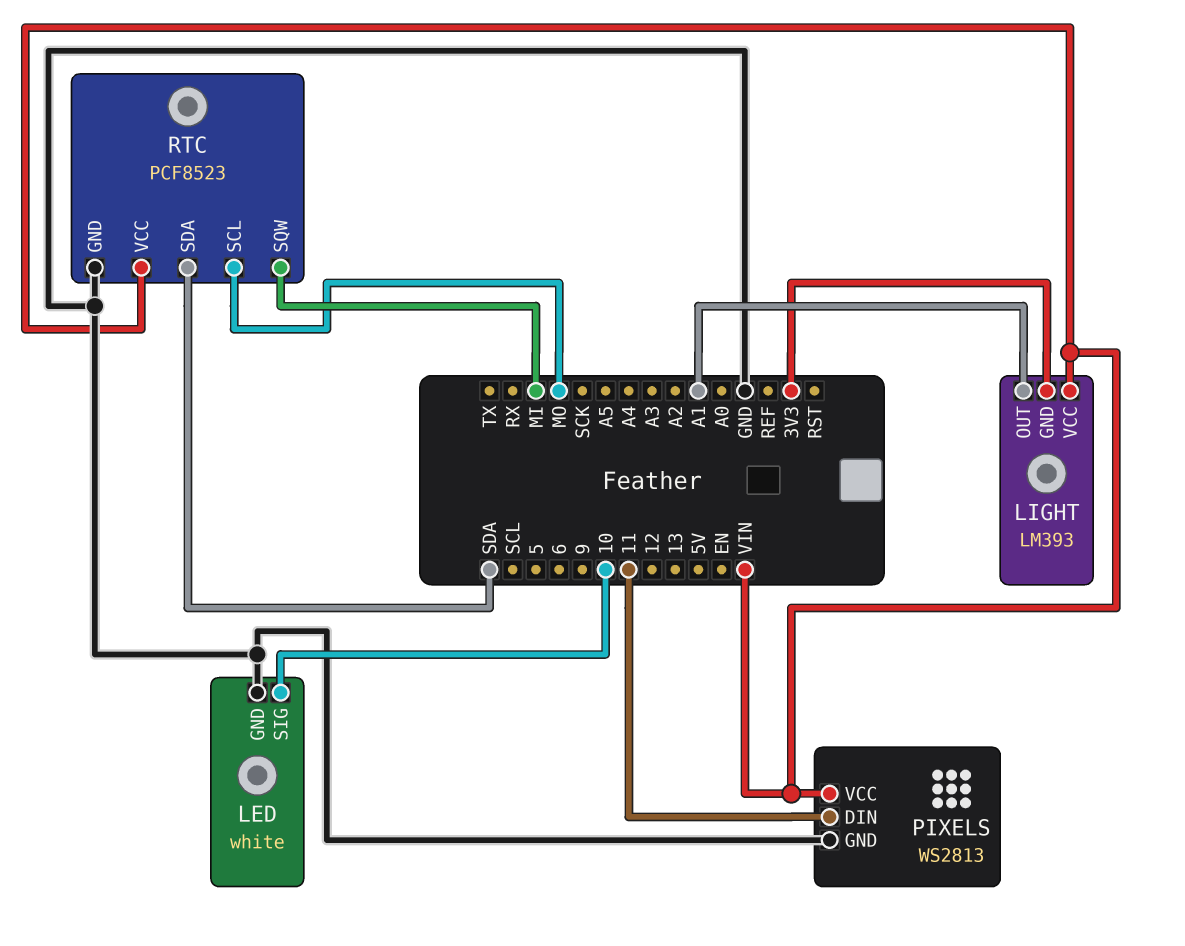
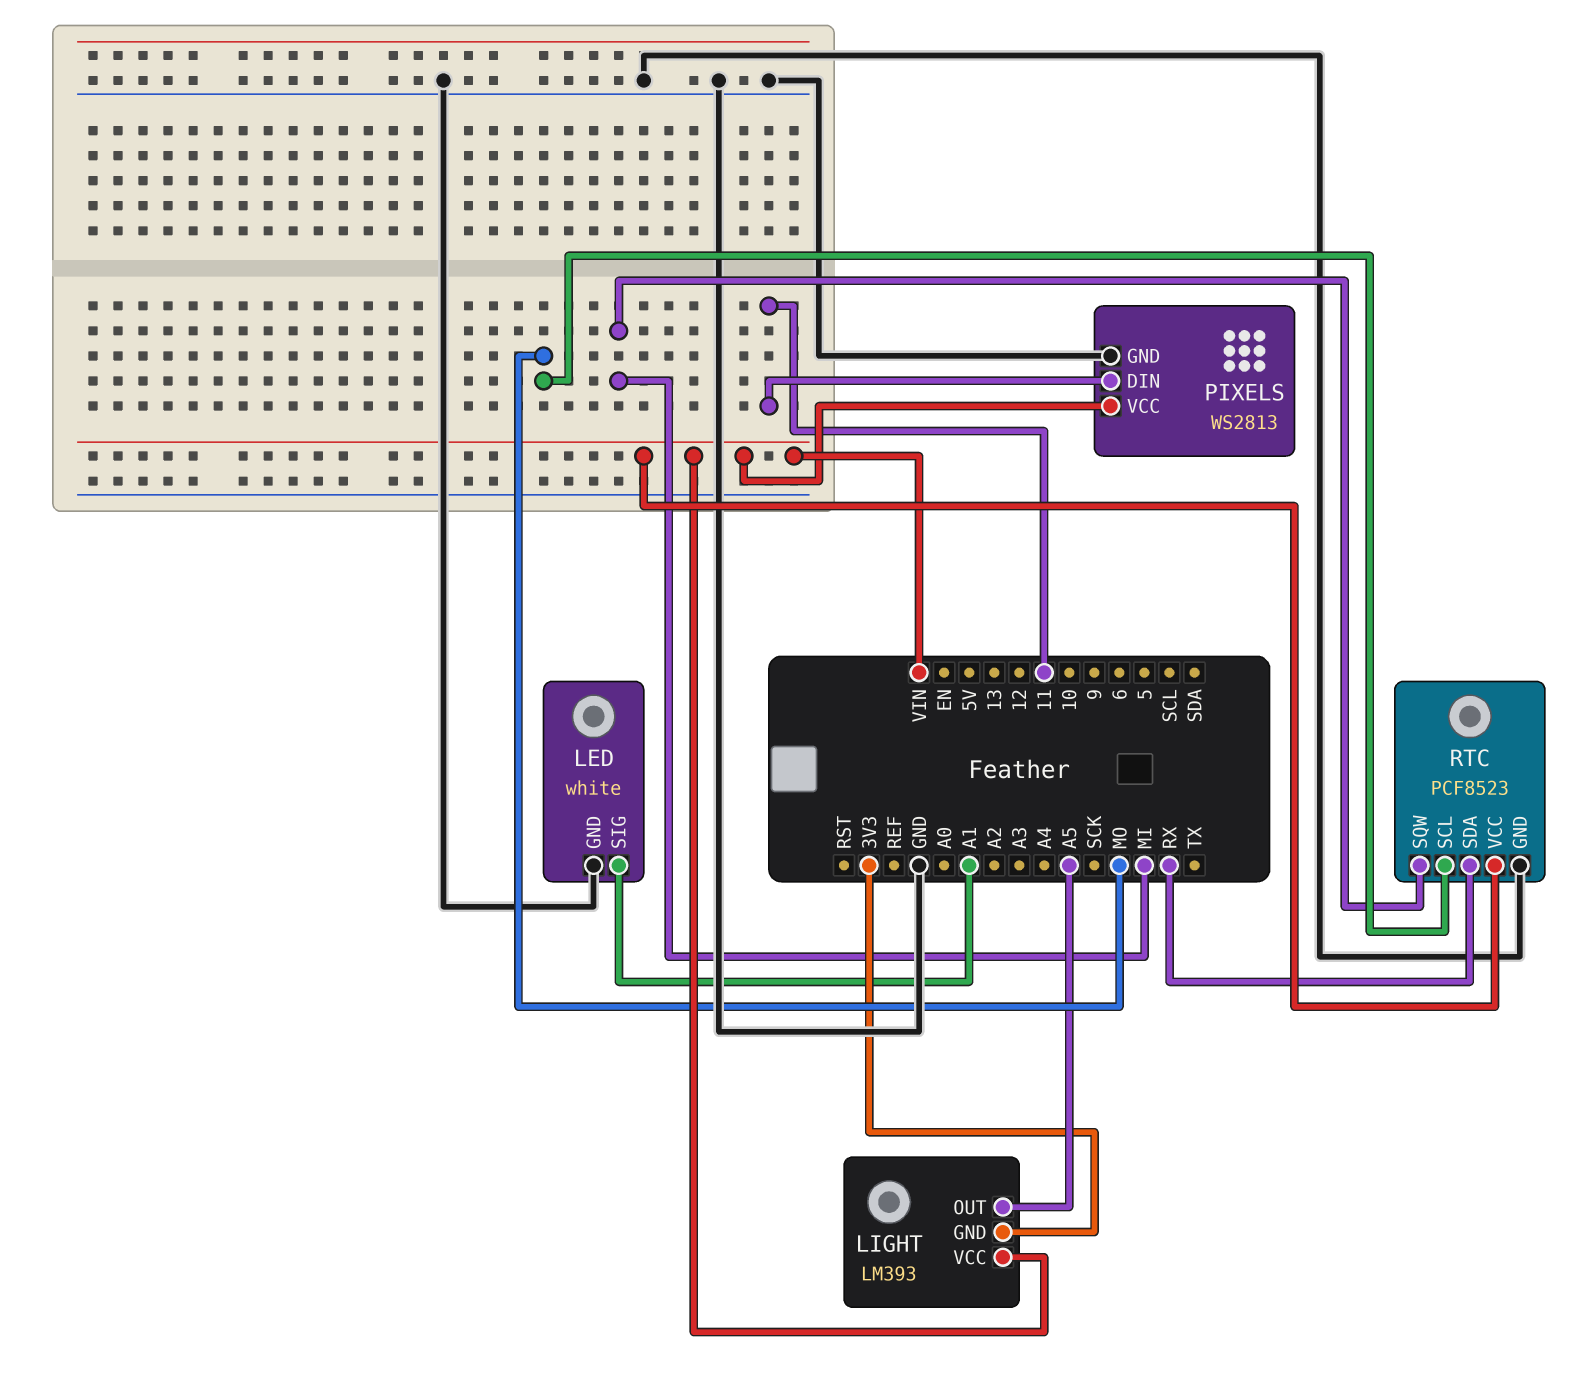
LED pin SIG: 10 -> A1
LIGHT pin OUT: A1 -> A5
RTC pin SDA: SDA -> RX

